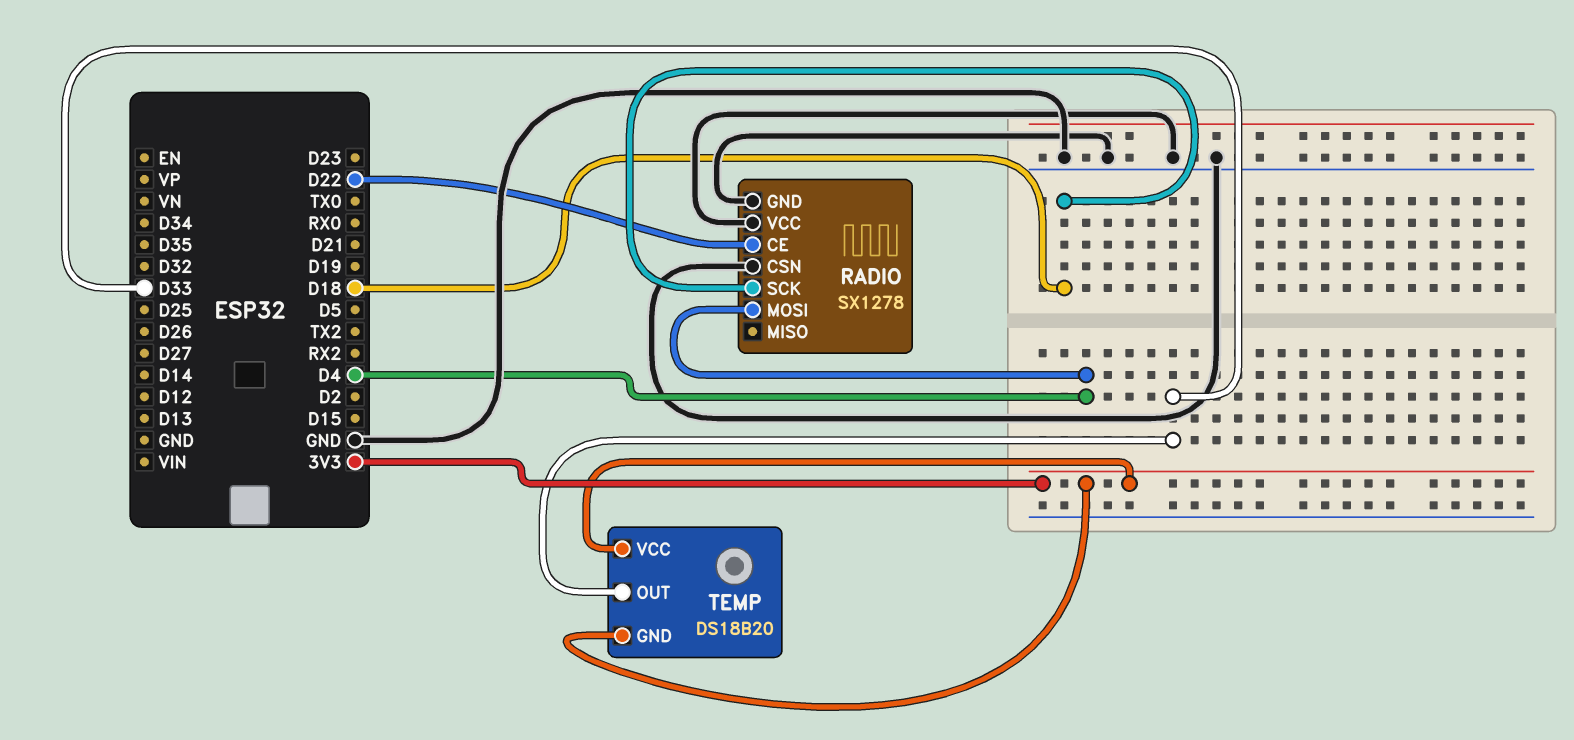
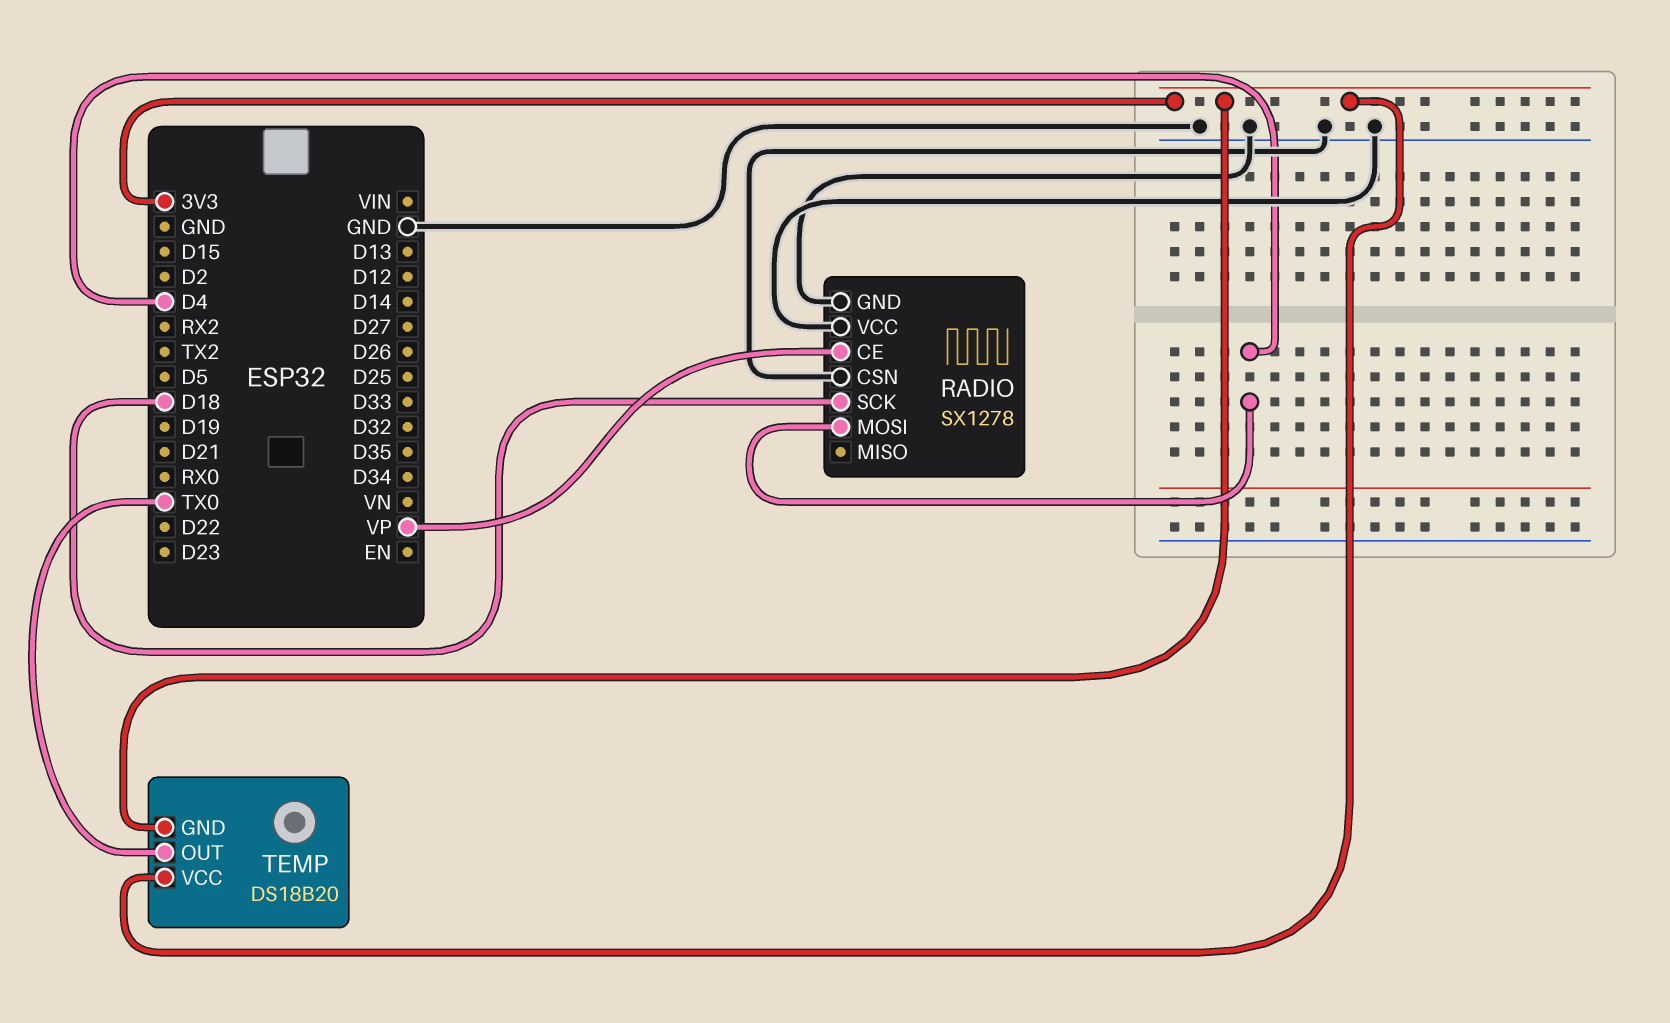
RADIO pin CE: D22 -> VP
TEMP pin OUT: D33 -> TX0

